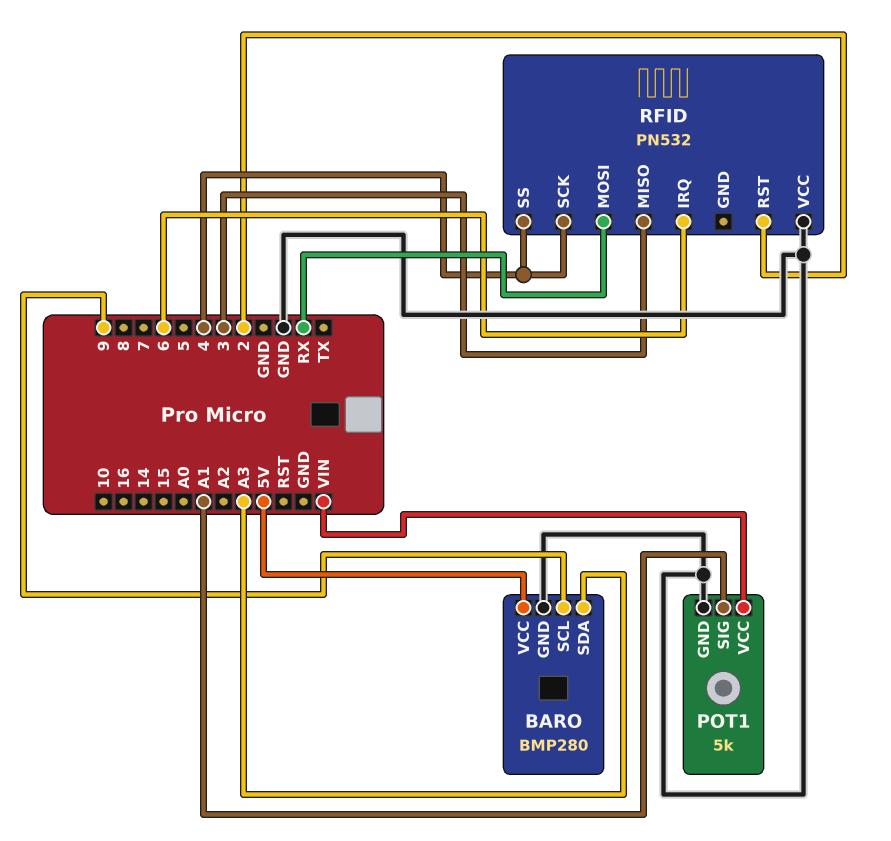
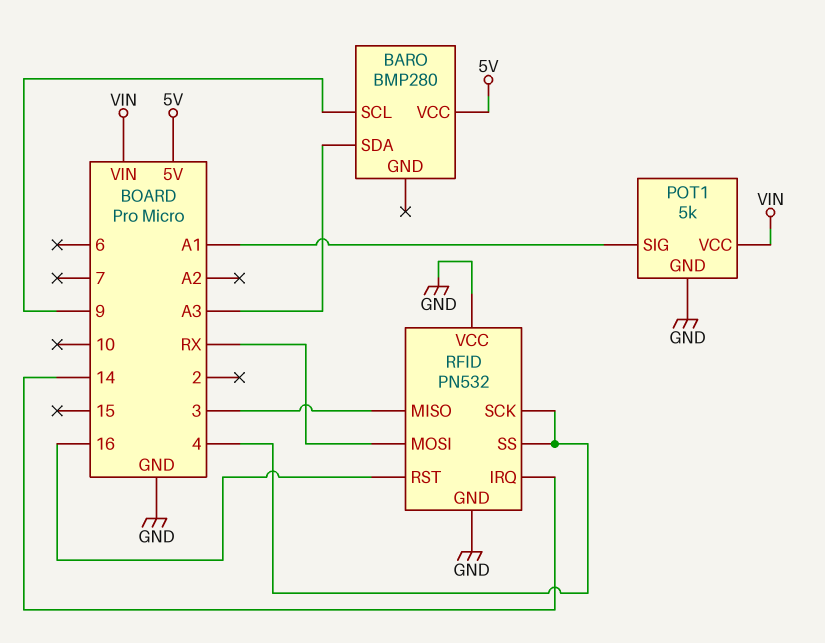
BARO pin GND: GND -> none
RFID pin GND: none -> GND
RFID pin IRQ: 6 -> 14
RFID pin RST: 2 -> 16

